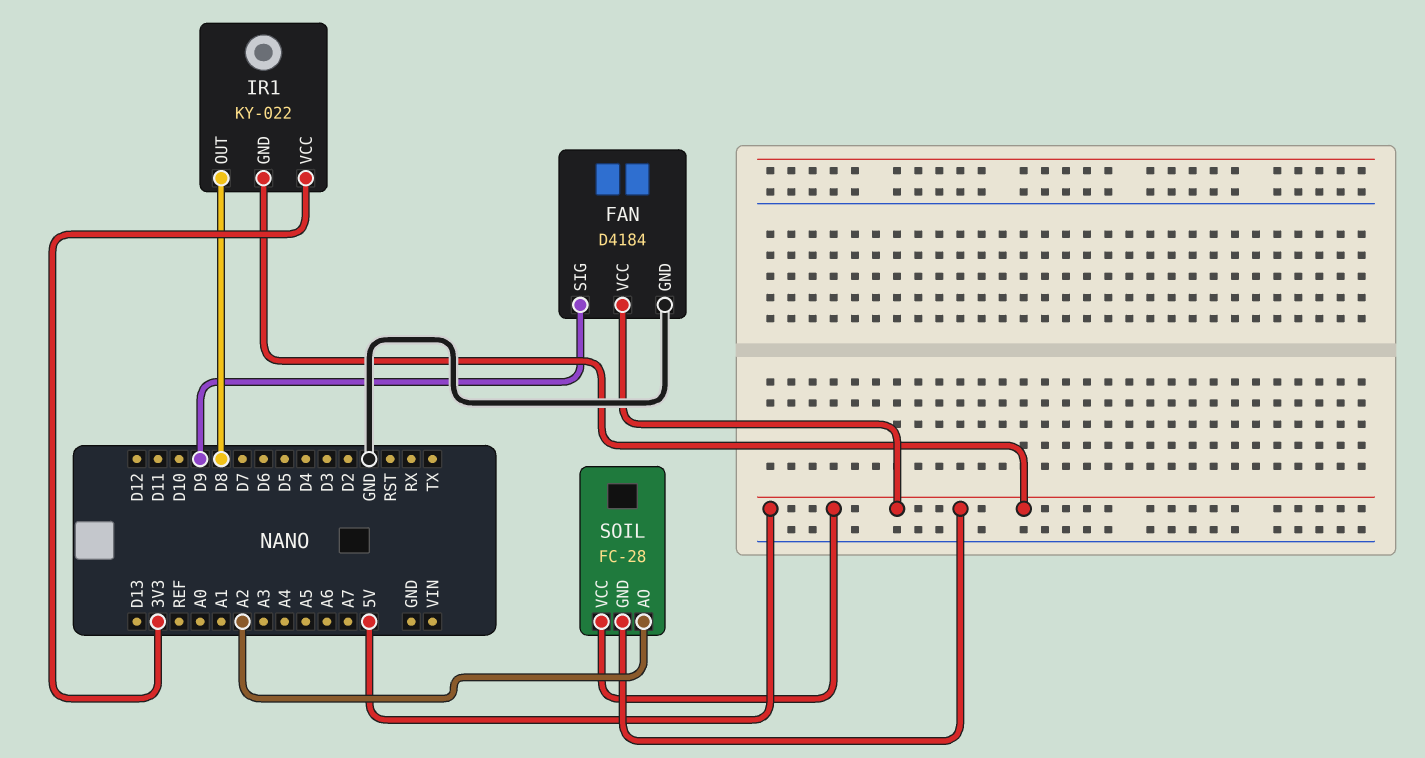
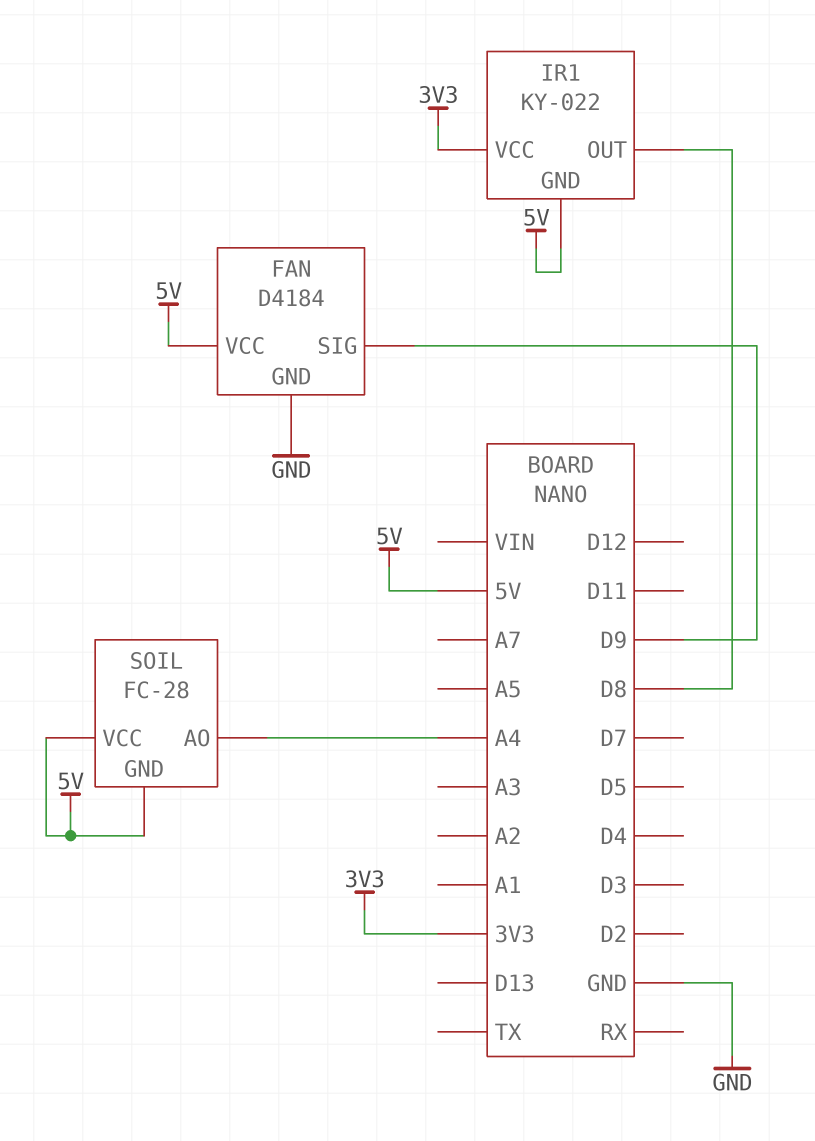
SOIL pin AO: A2 -> A4

